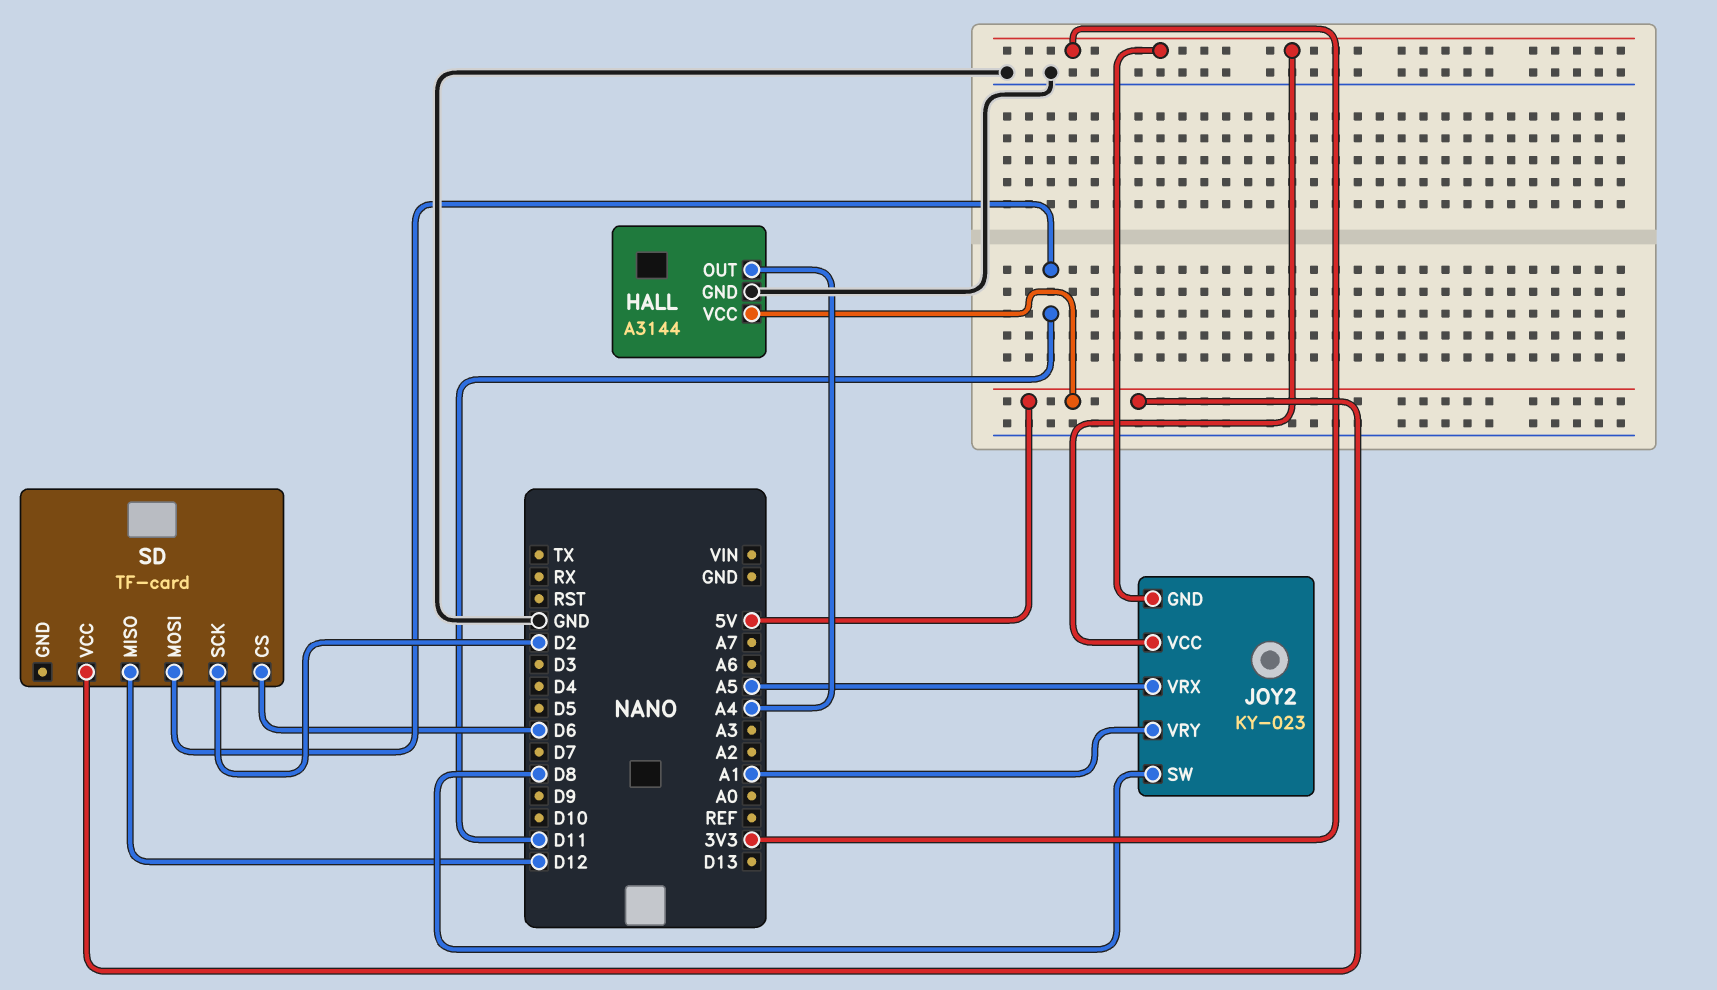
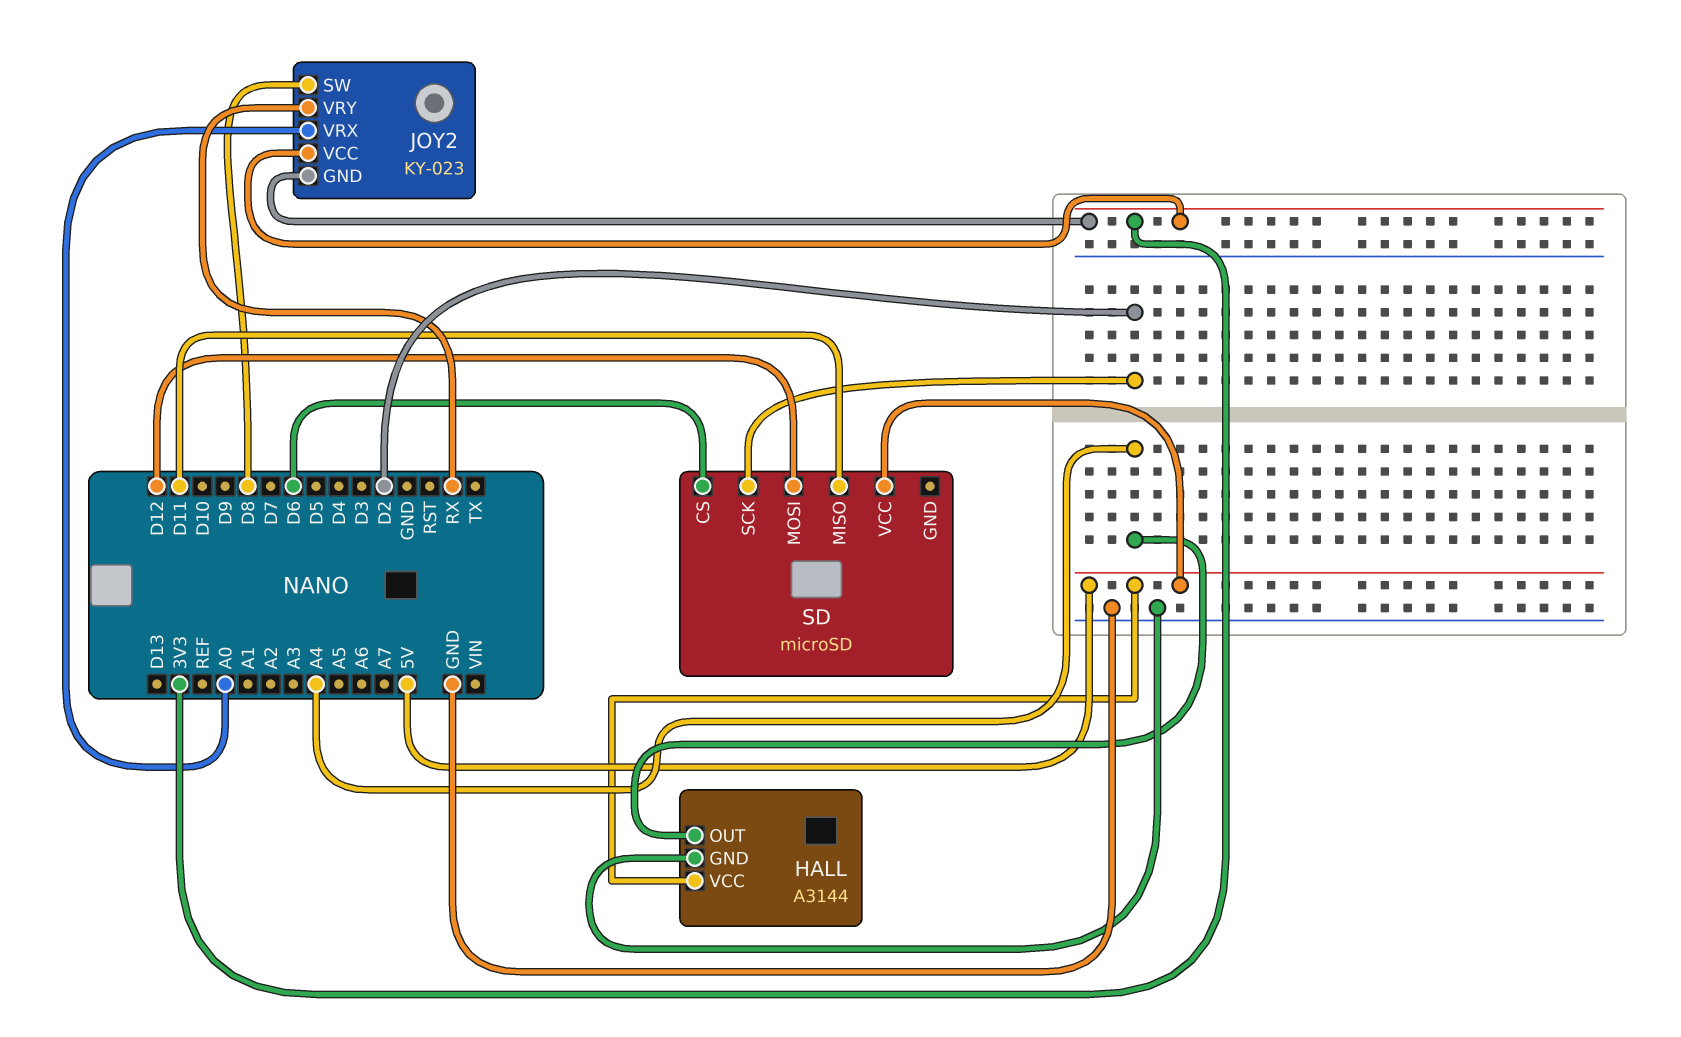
JOY2 pin VRX: A5 -> A0
JOY2 pin VRY: A1 -> RX
SD: TF-card -> microSD
SD pin MISO: D12 -> D11
SD pin MOSI: D11 -> D12

